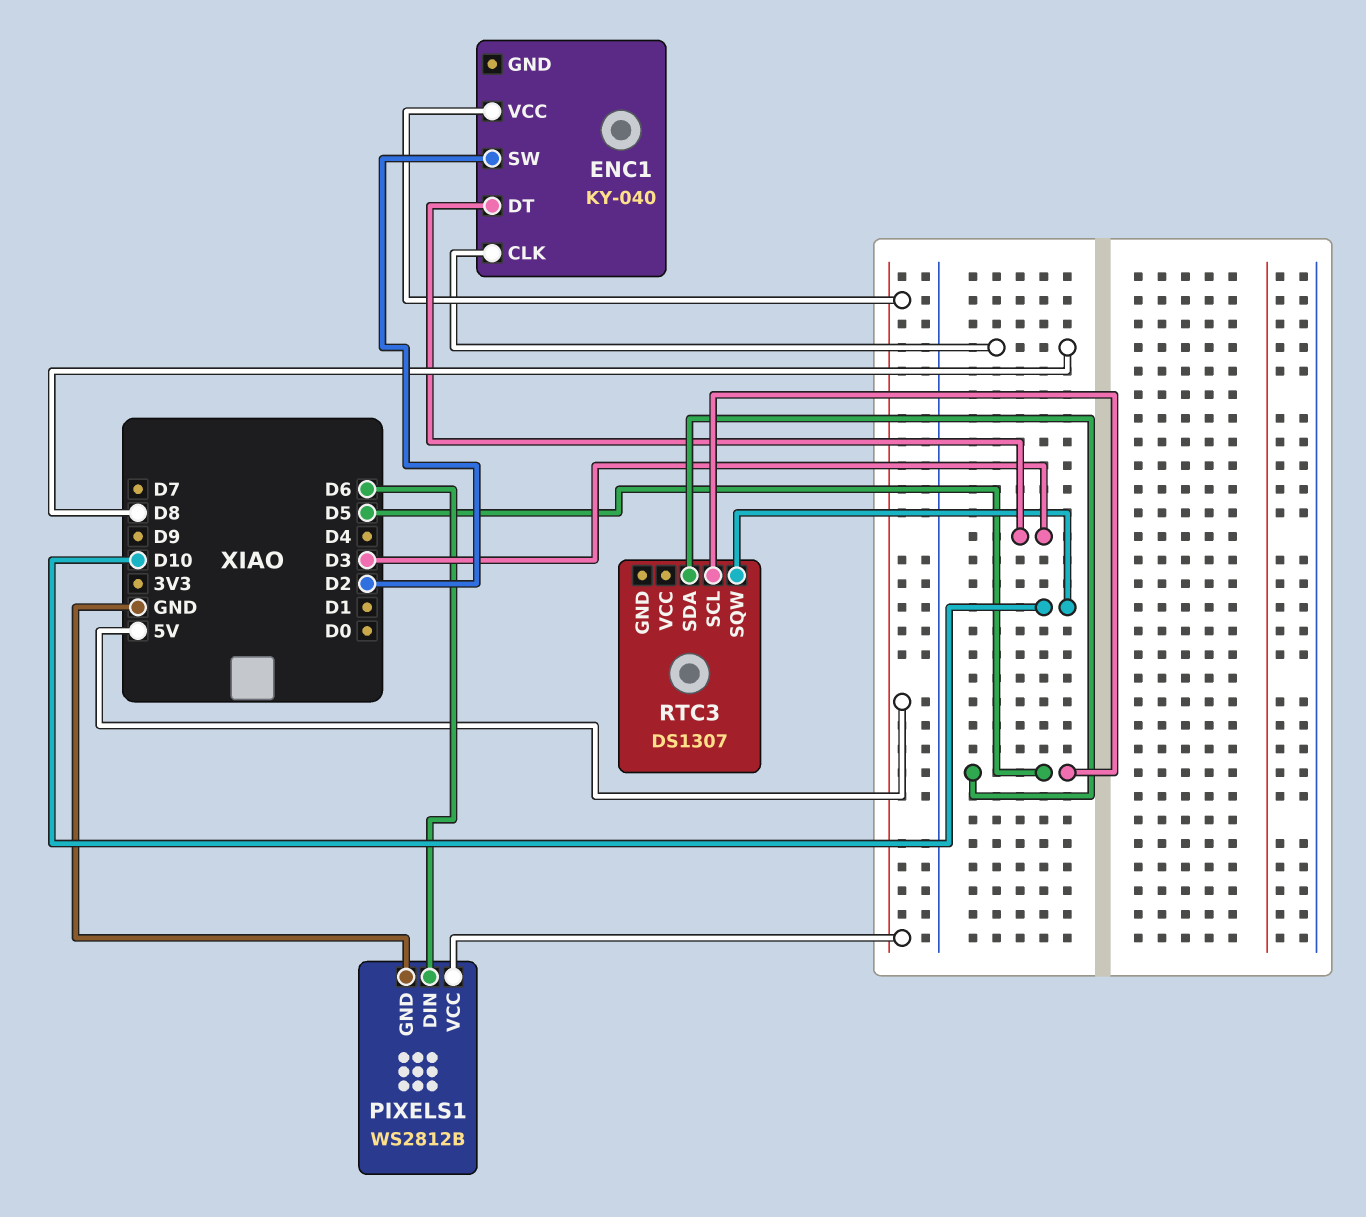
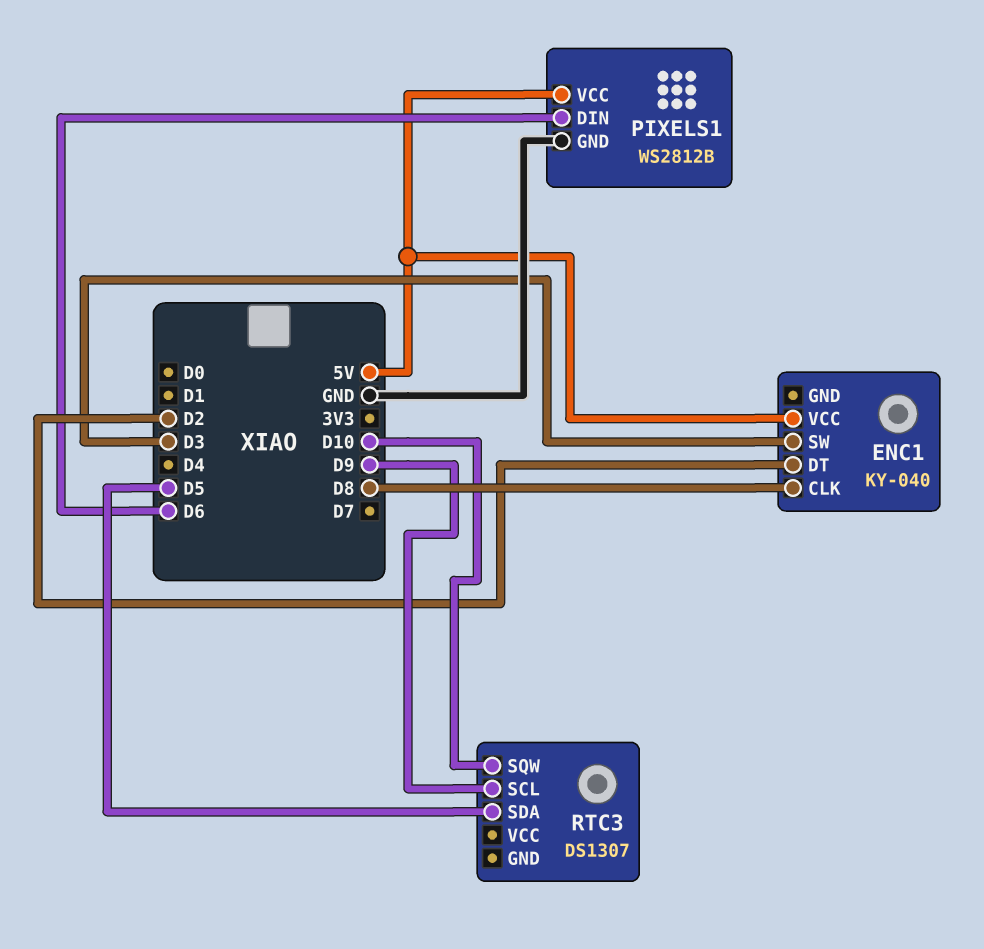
ENC1 pin DT: D3 -> D2
ENC1 pin SW: D2 -> D3
RTC3 pin SCL: D5 -> D9

